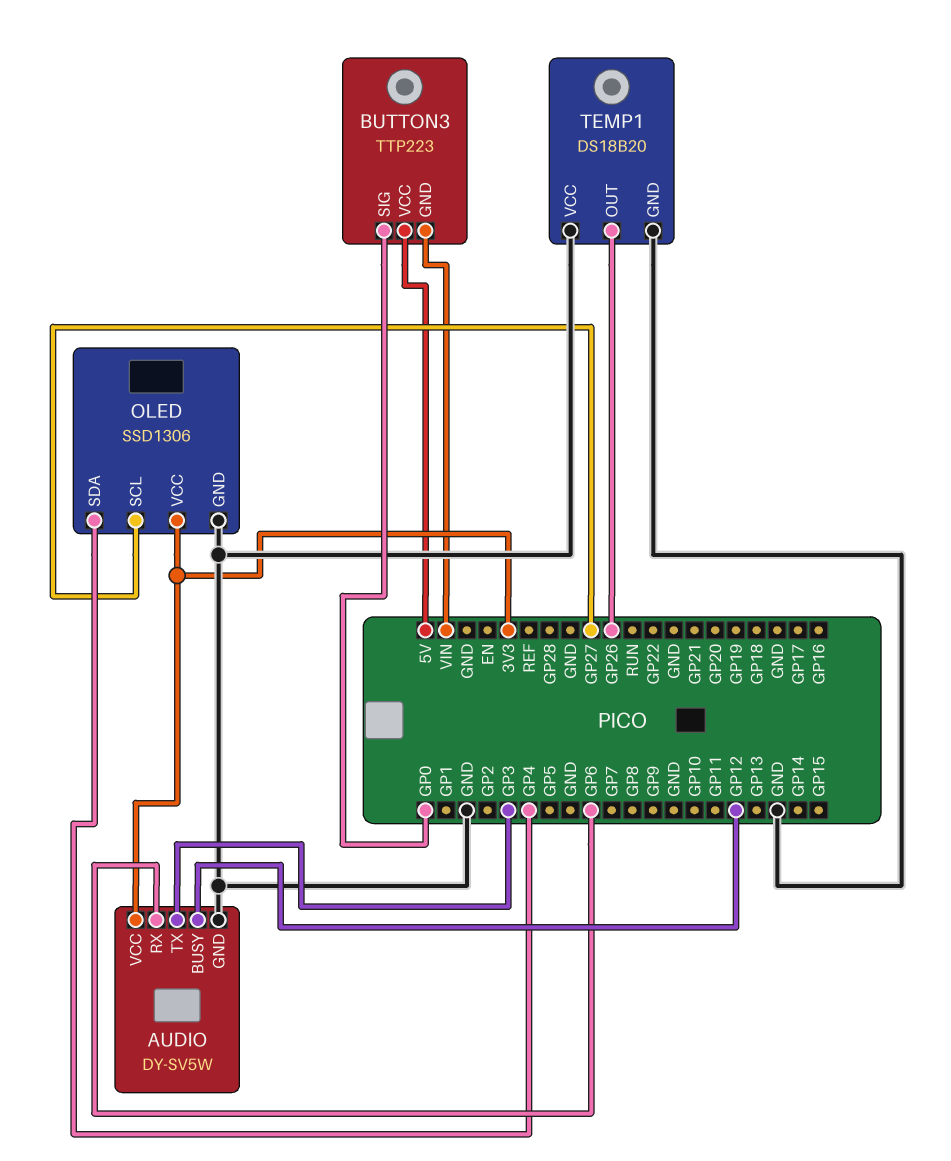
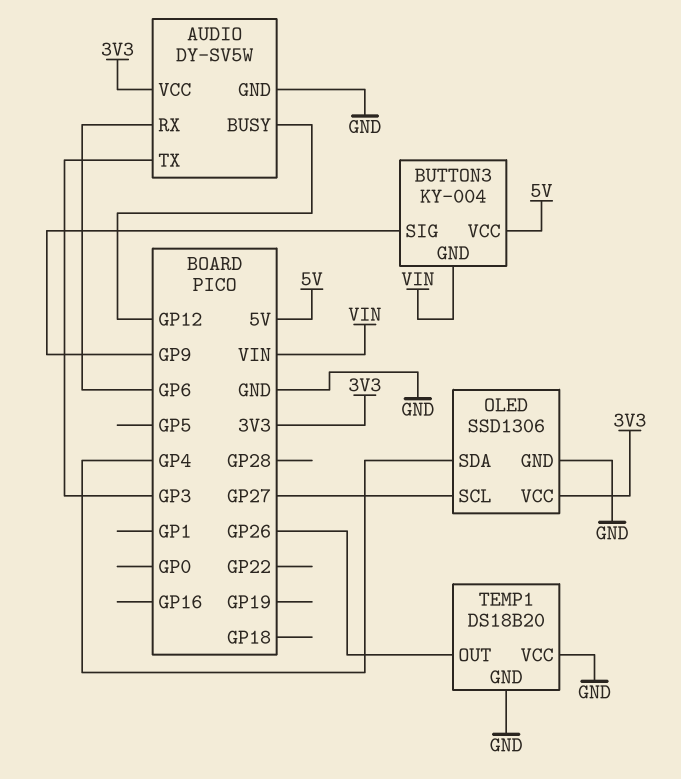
BUTTON3: TTP223 -> KY-004
BUTTON3 pin SIG: GP0 -> GP9

